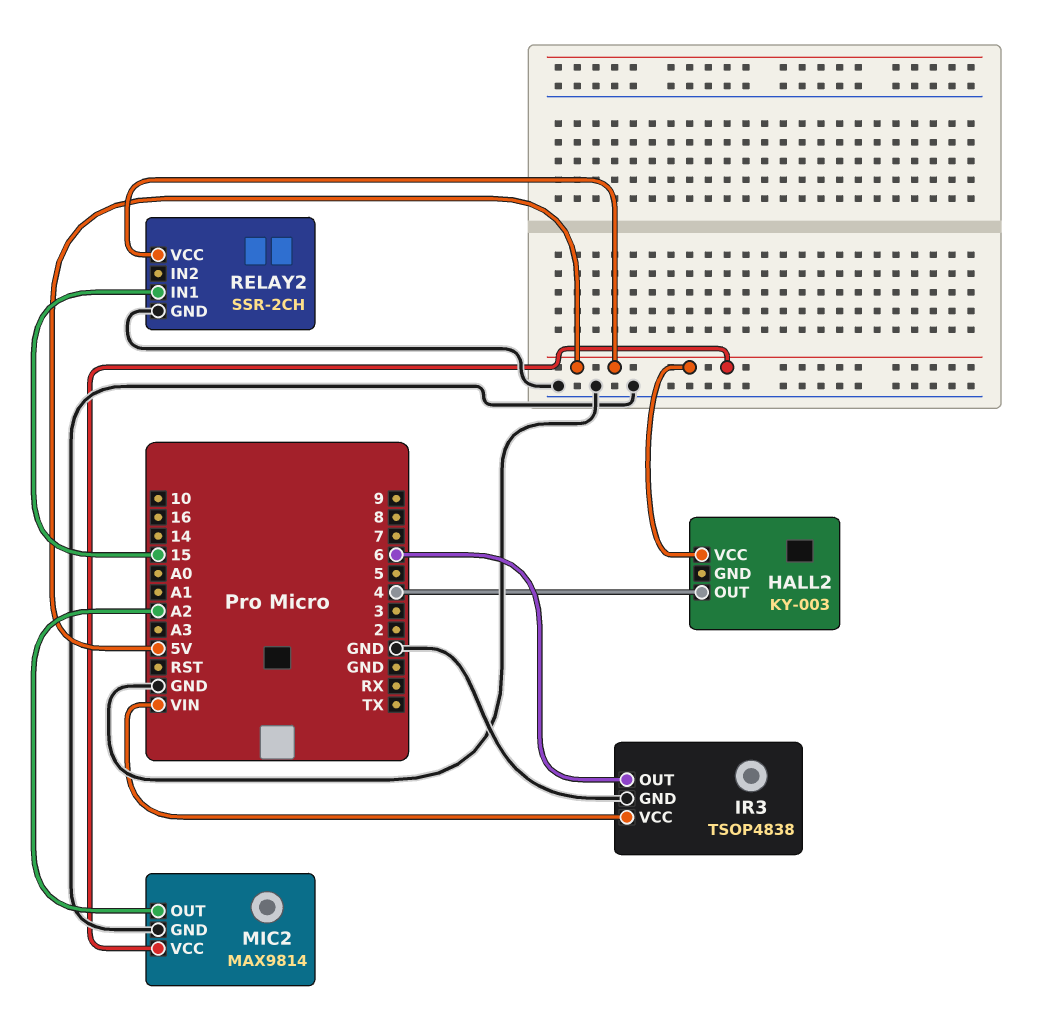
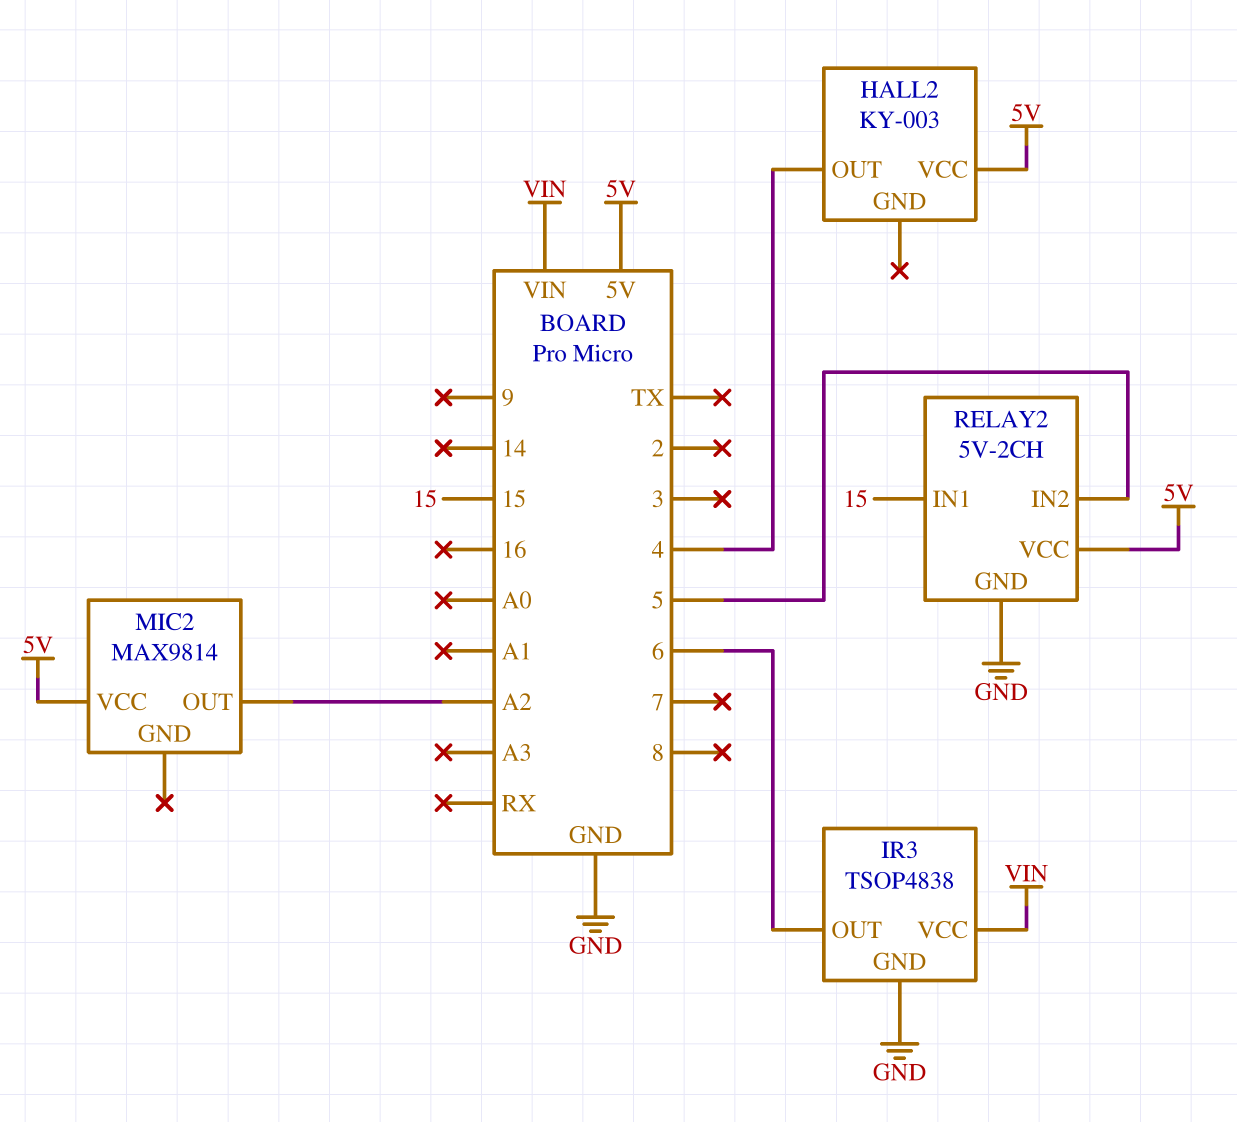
MIC2 pin GND: GND -> none
RELAY2: SSR-2CH -> 5V-2CH
RELAY2 pin IN2: none -> 5

